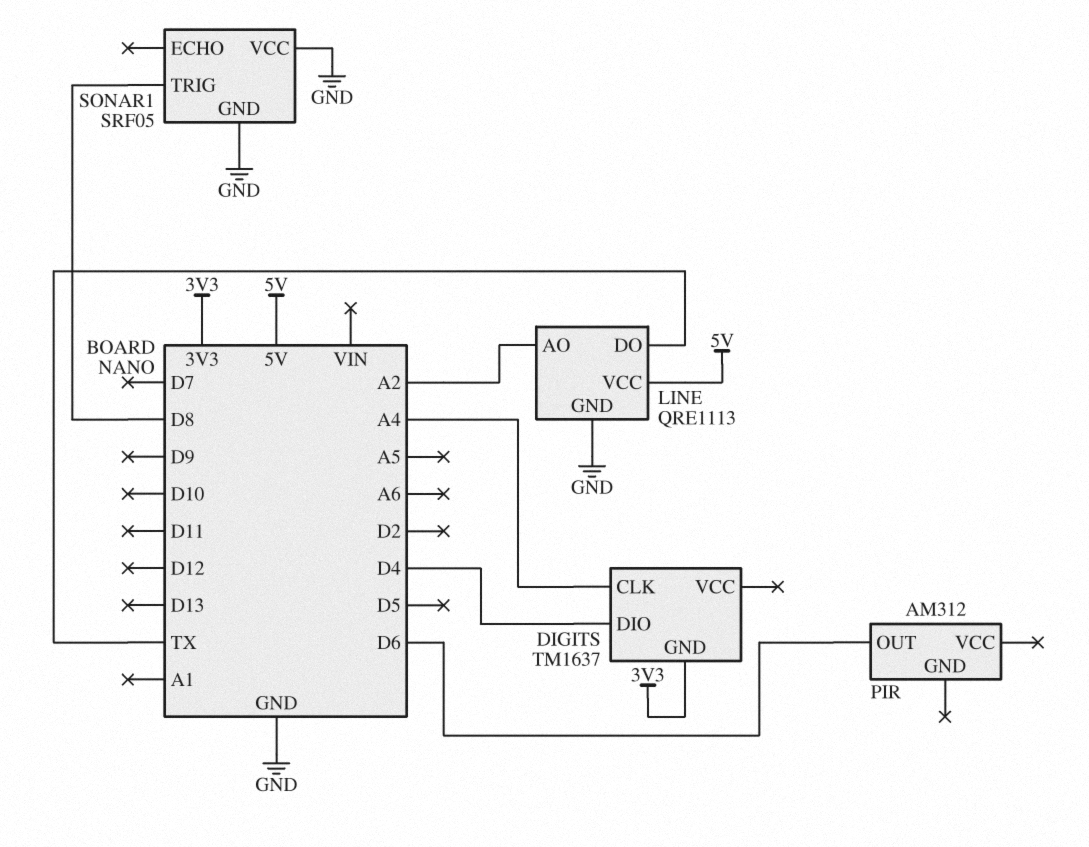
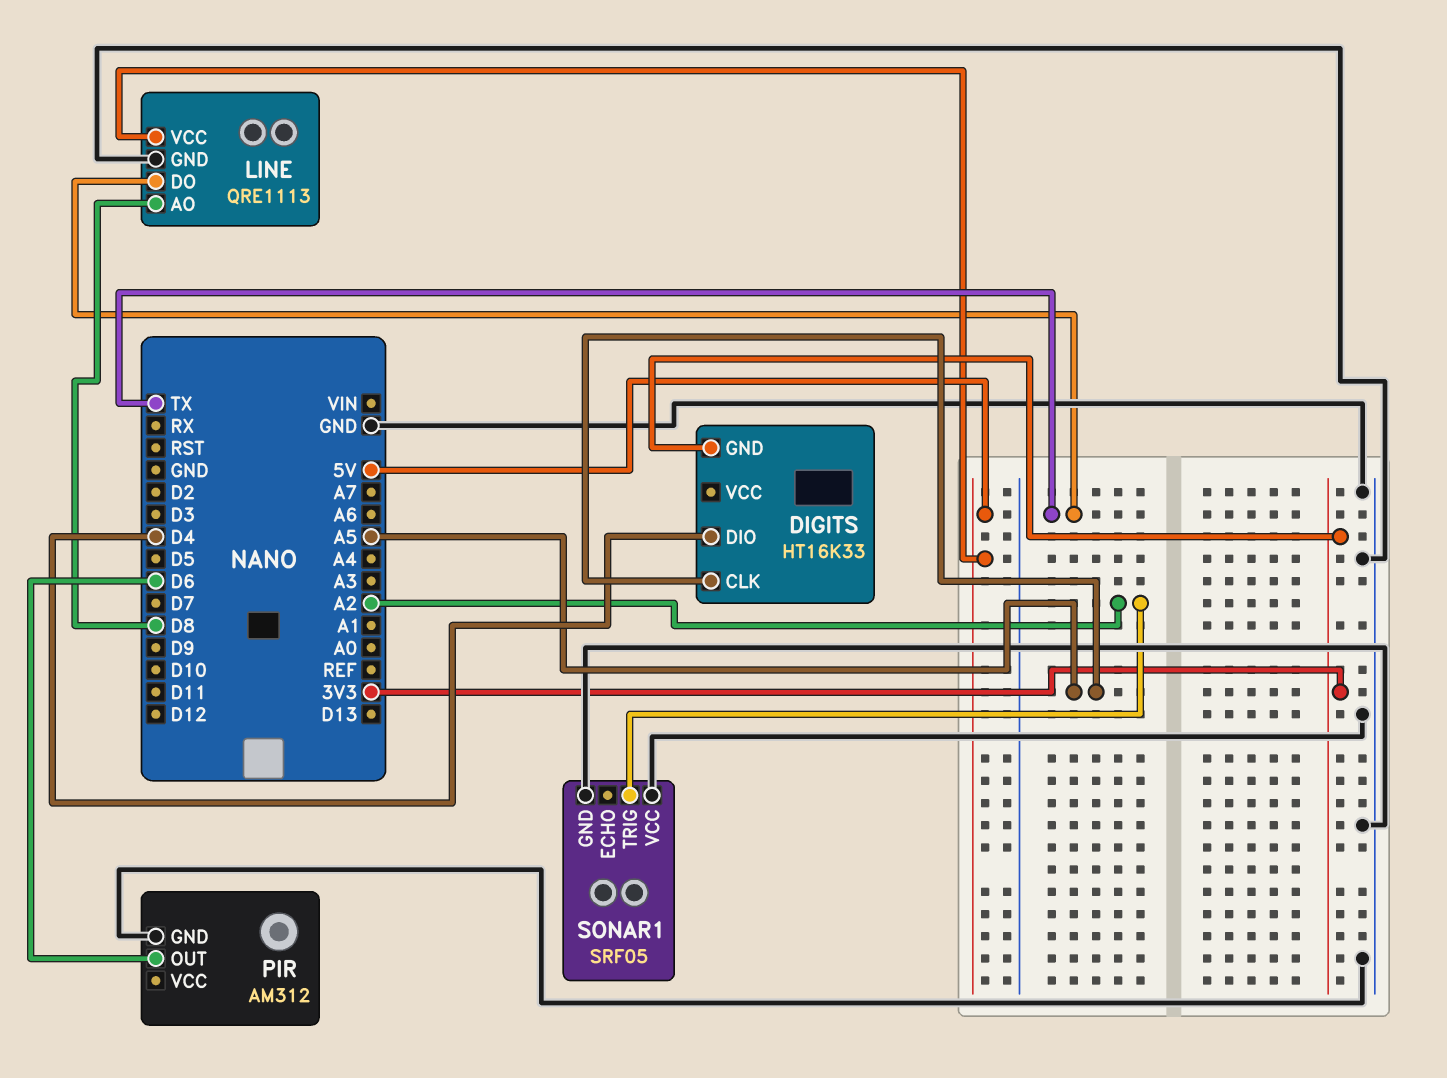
DIGITS: TM1637 -> HT16K33
DIGITS pin CLK: A4 -> A5
LINE pin AO: A2 -> D8
PIR pin GND: none -> GND
SONAR1 pin TRIG: D8 -> A2

